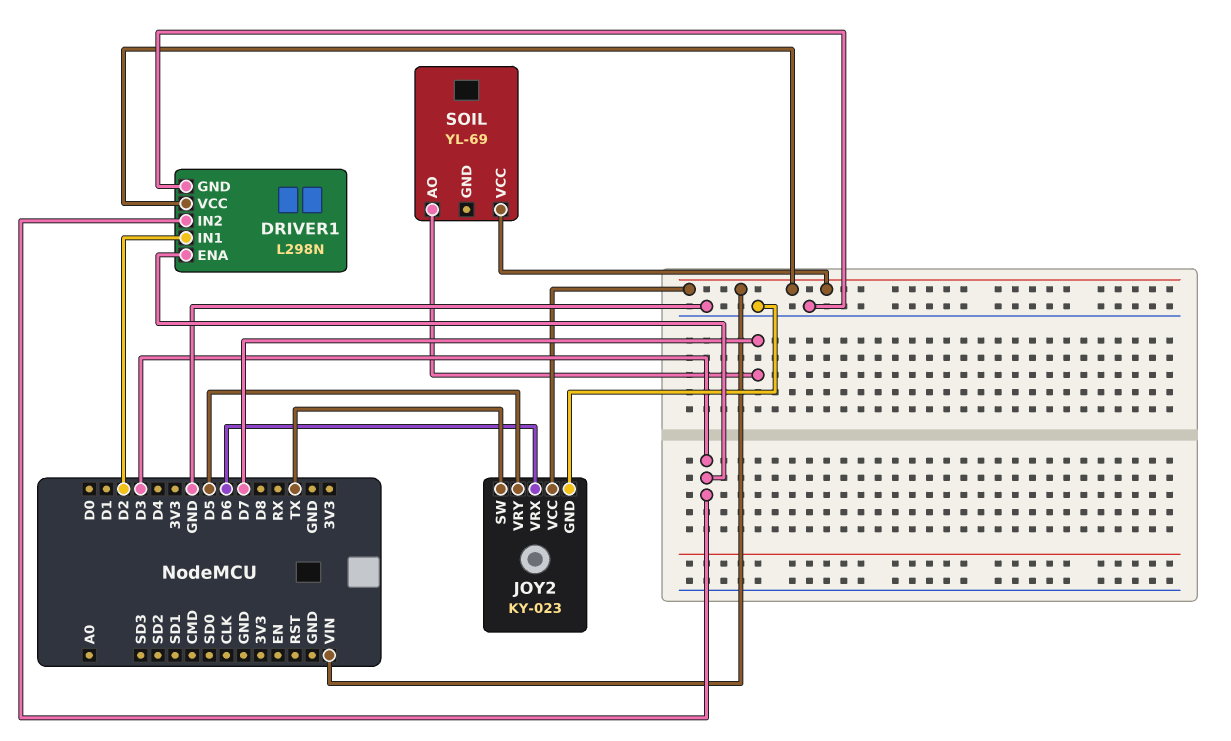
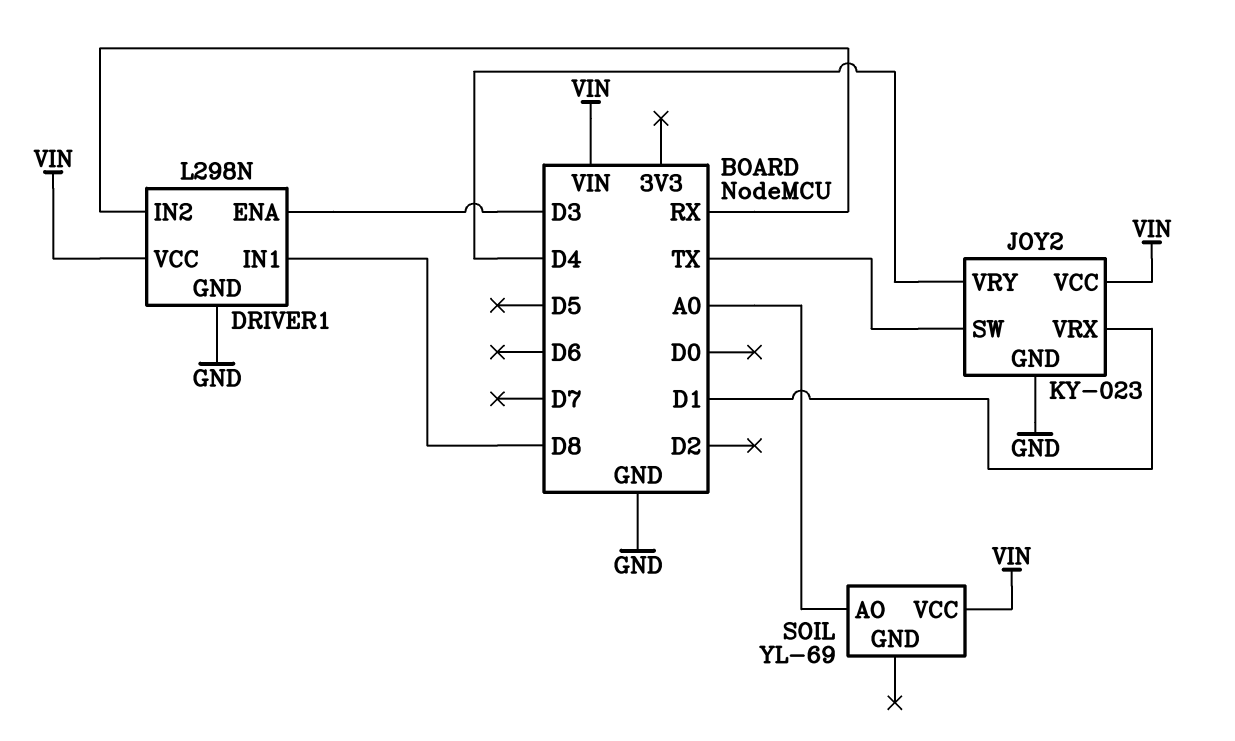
DRIVER1 pin IN1: D2 -> D8
DRIVER1 pin IN2: D3 -> RX
JOY2 pin VRX: D6 -> D1
JOY2 pin VRY: D5 -> D4
SOIL pin AO: D7 -> A0

